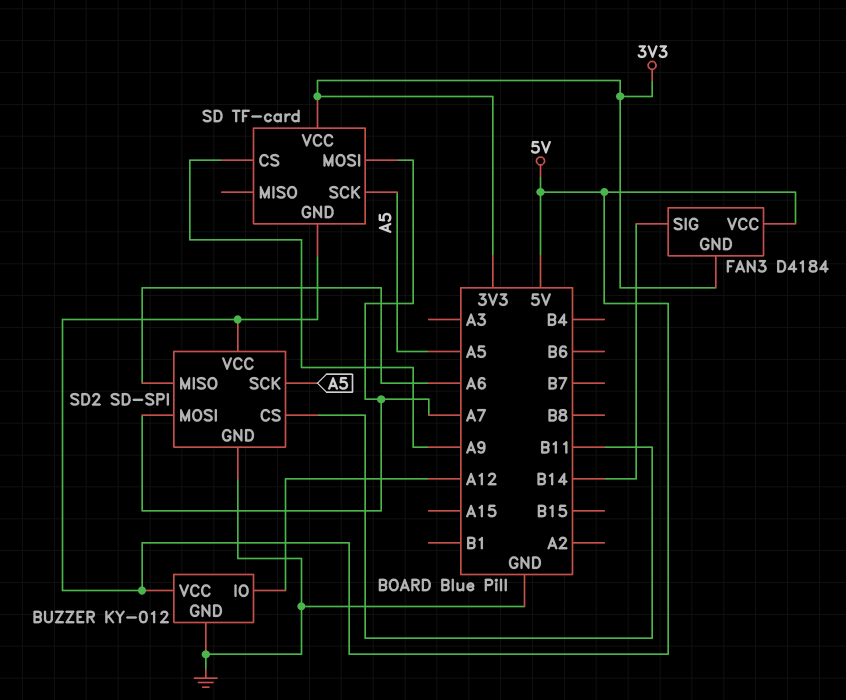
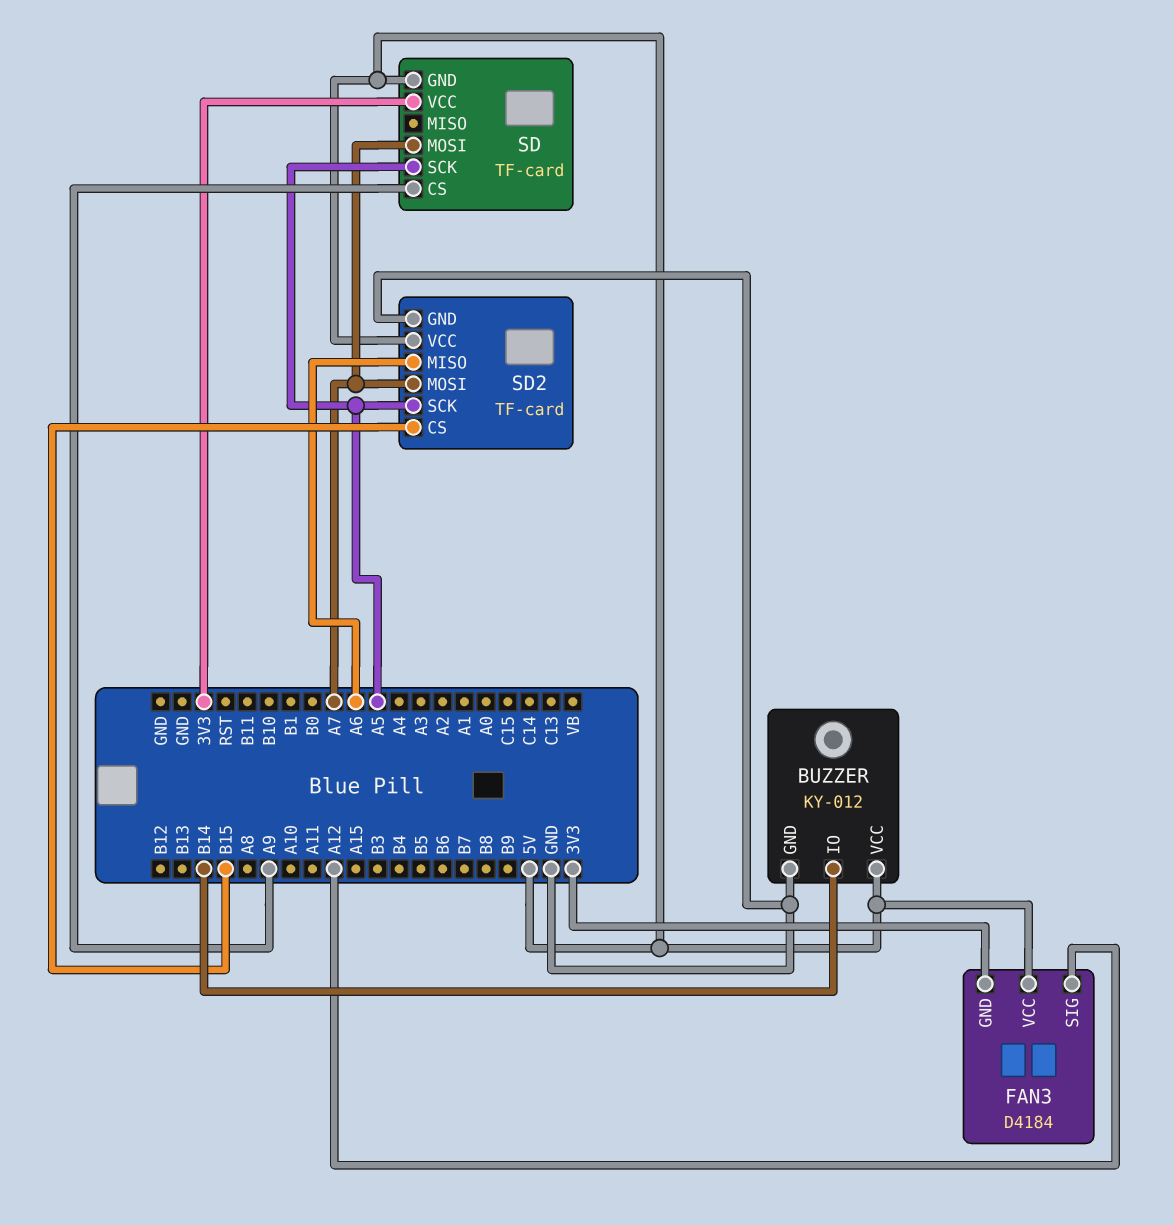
BUZZER pin IO: A12 -> B14
FAN3 pin SIG: B14 -> A12
SD2: SD-SPI -> TF-card
SD2 pin CS: B11 -> B15

